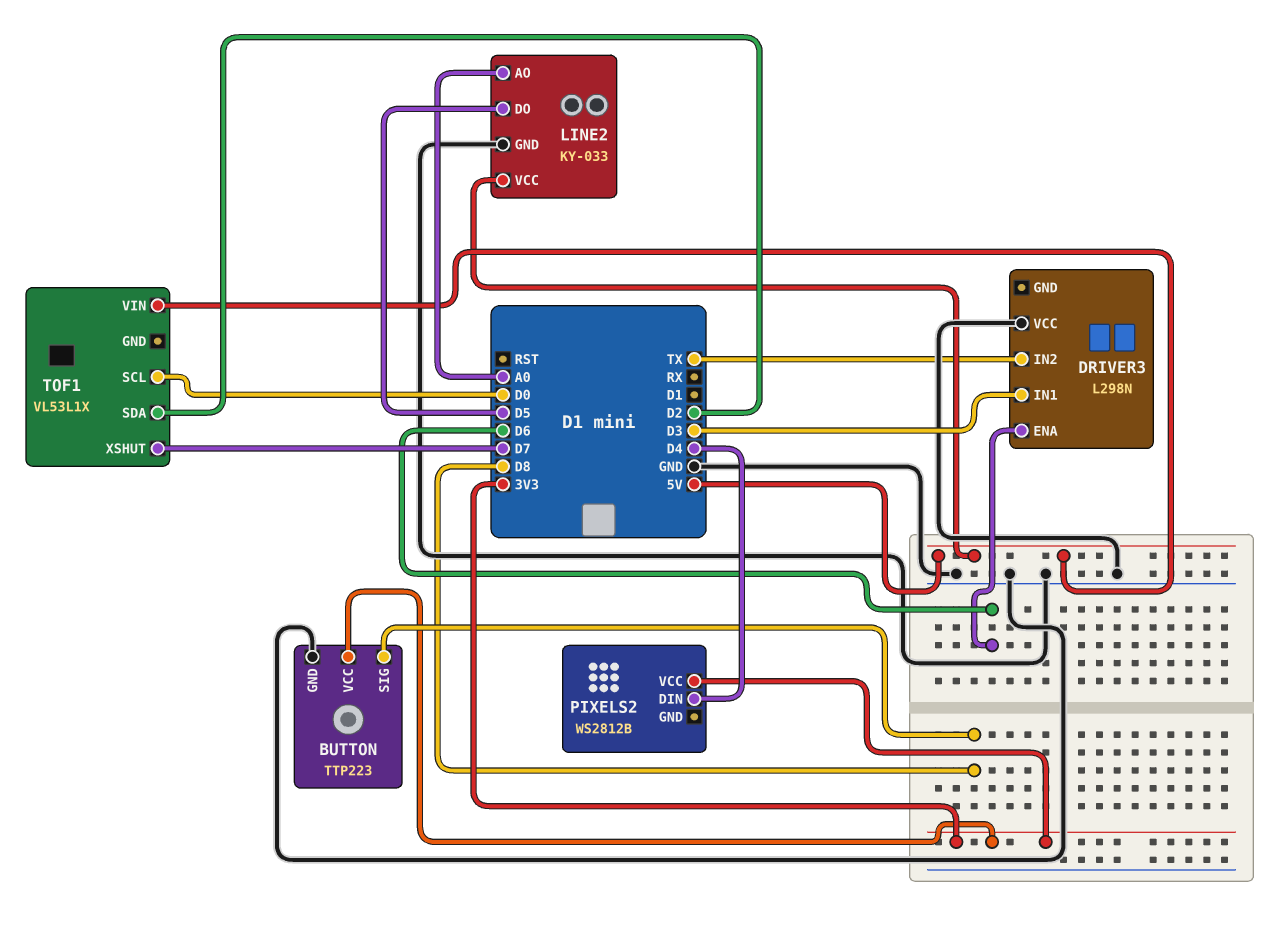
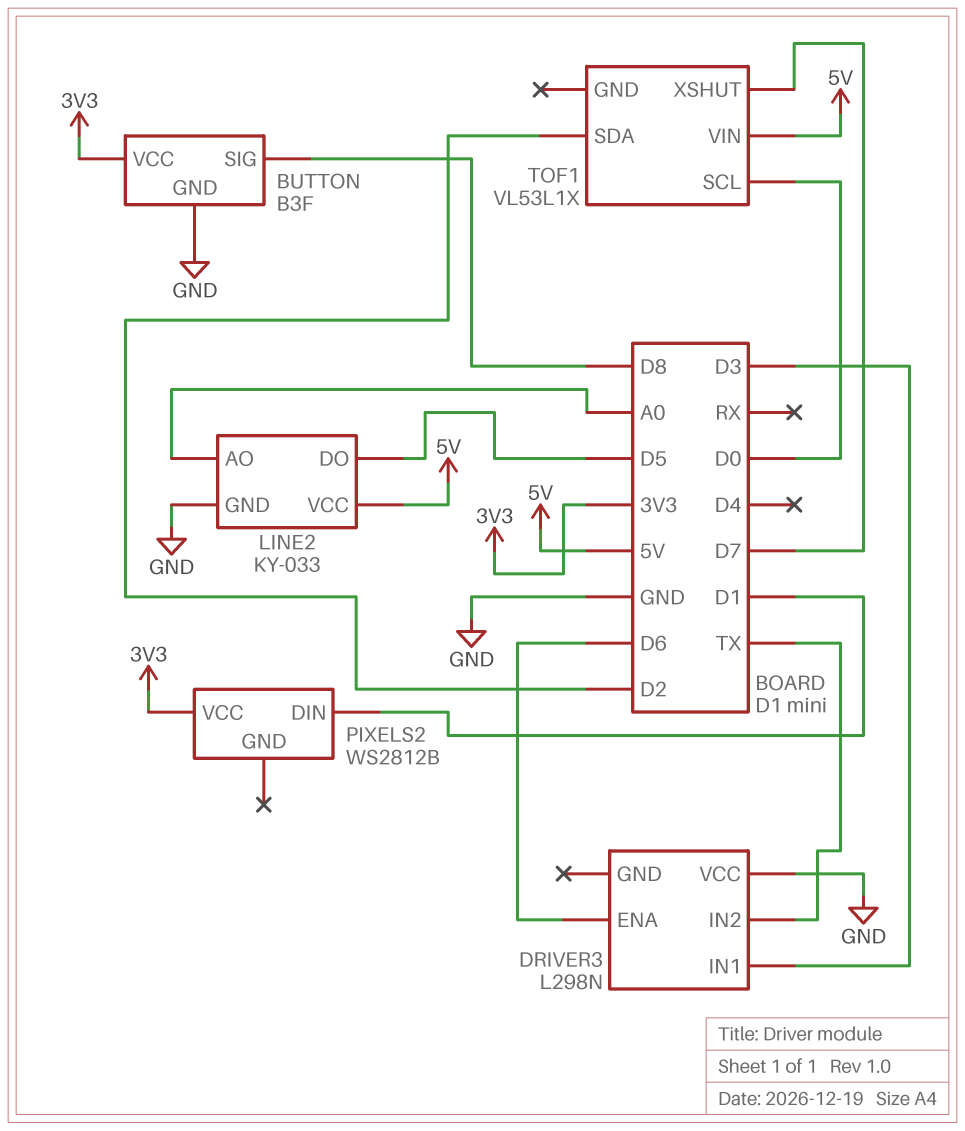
BUTTON: TTP223 -> B3F
PIXELS2 pin DIN: D4 -> D1

